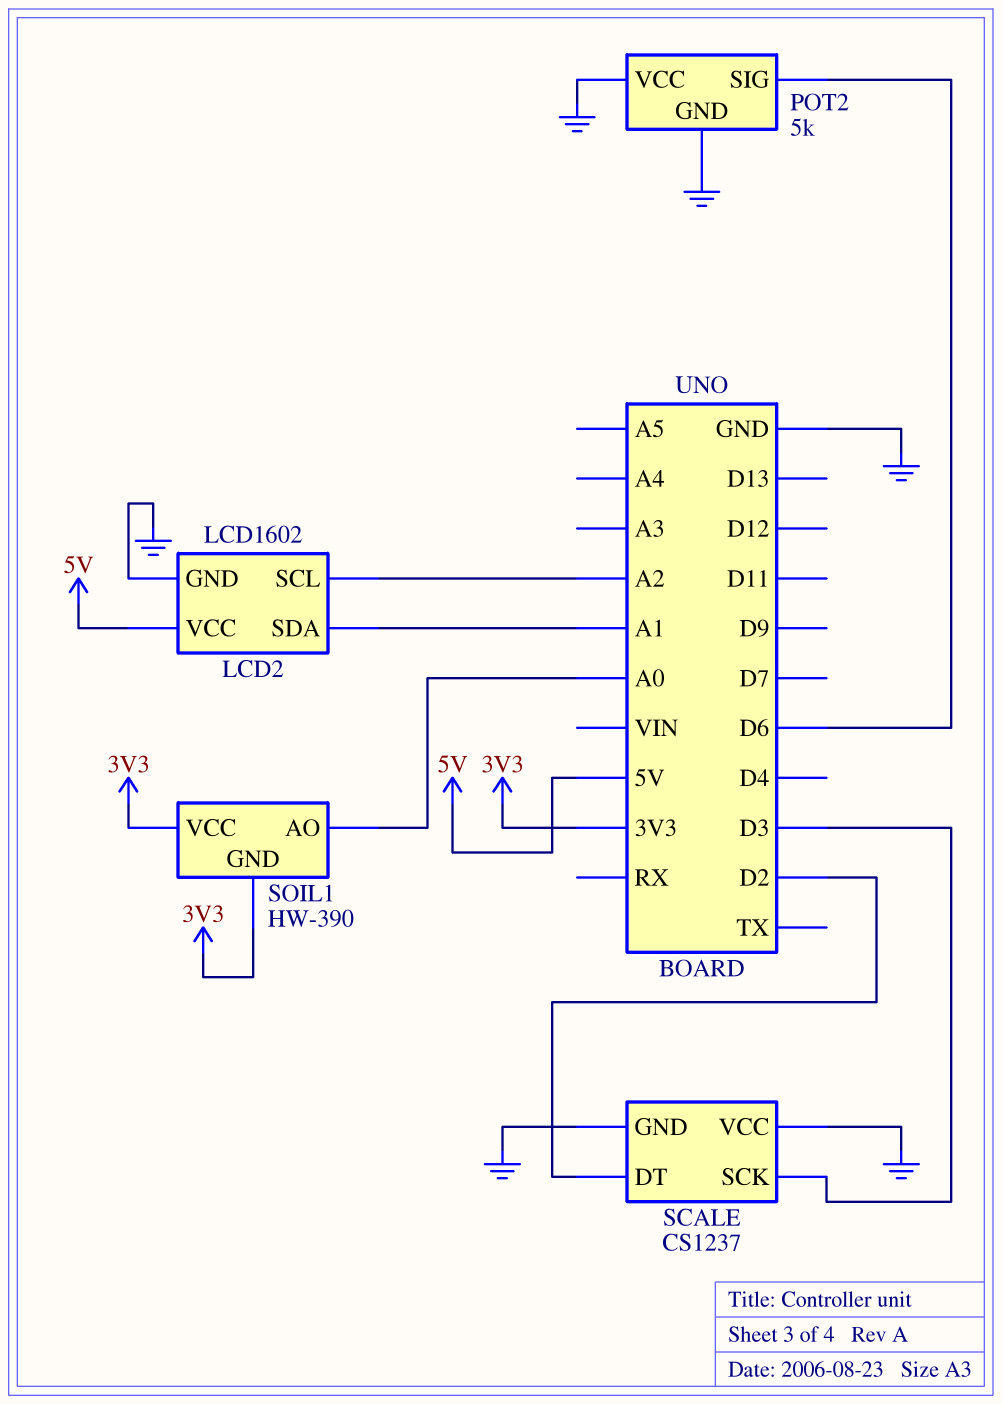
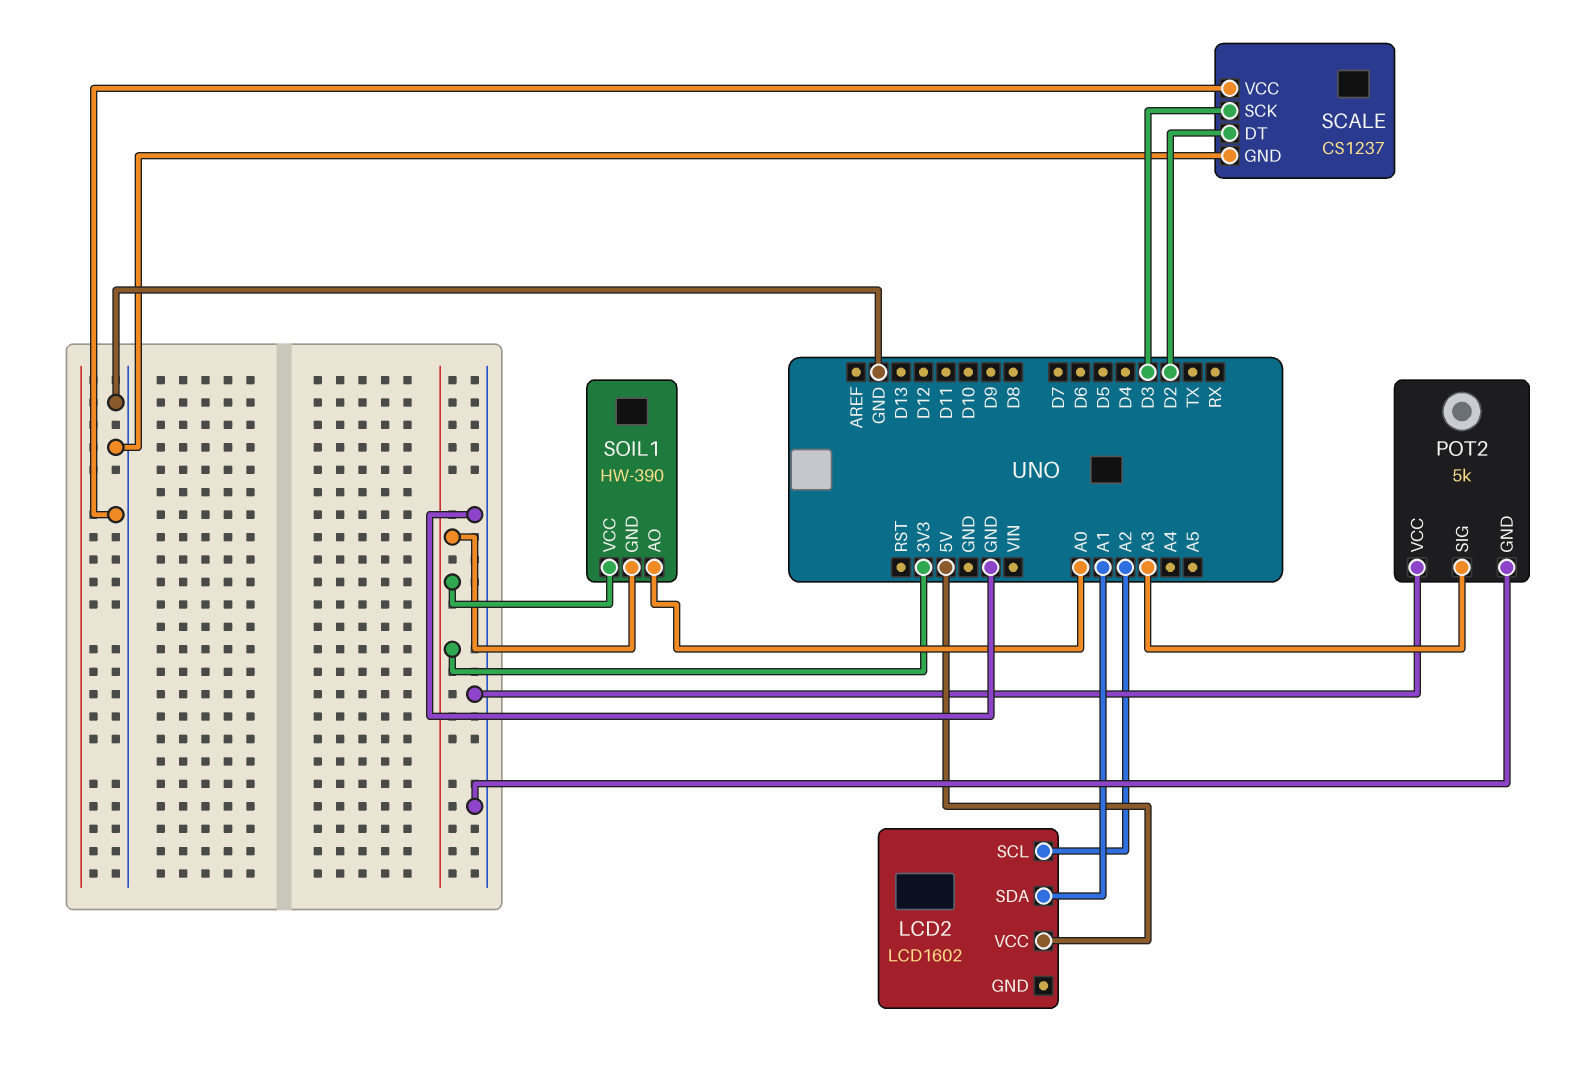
LCD2 pin GND: GND -> none
POT2 pin SIG: D6 -> A3

